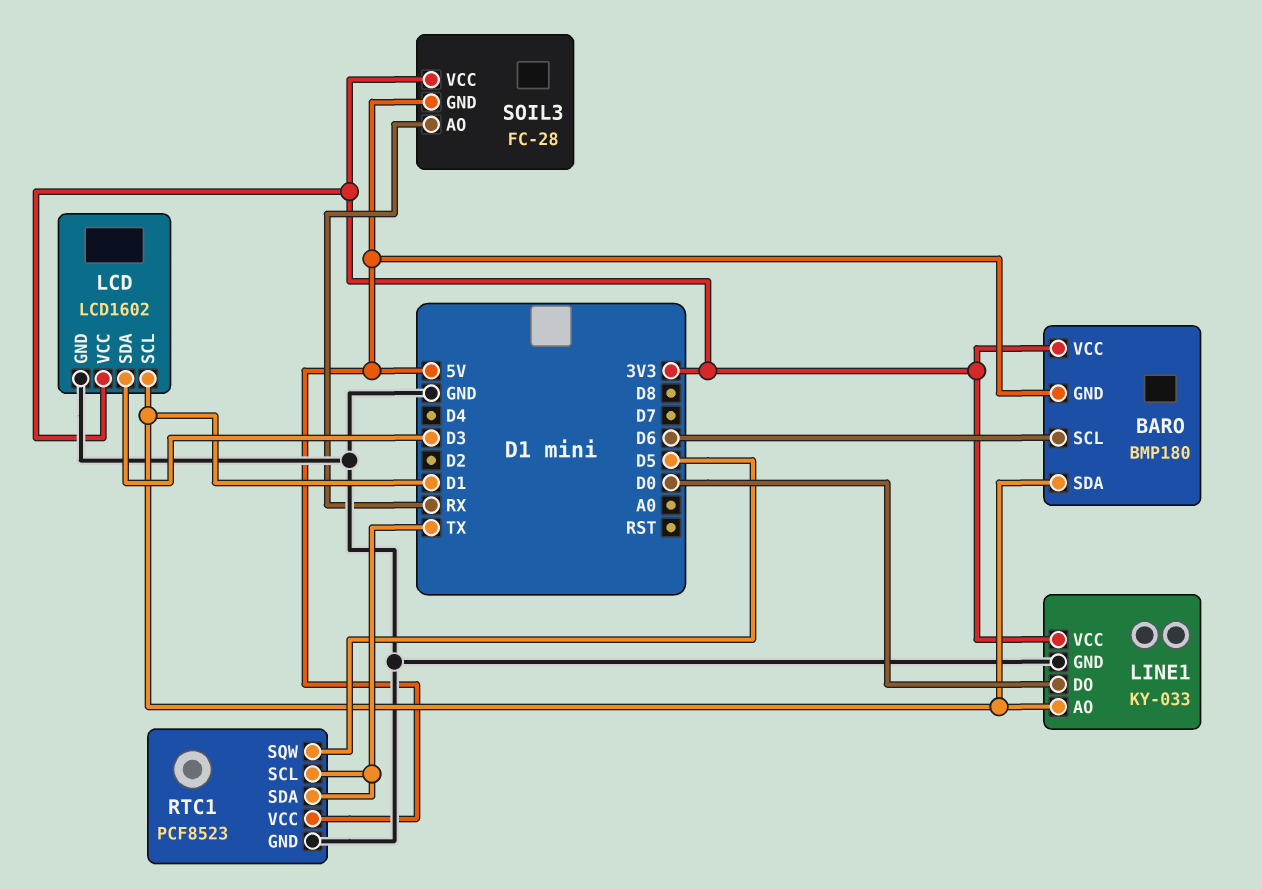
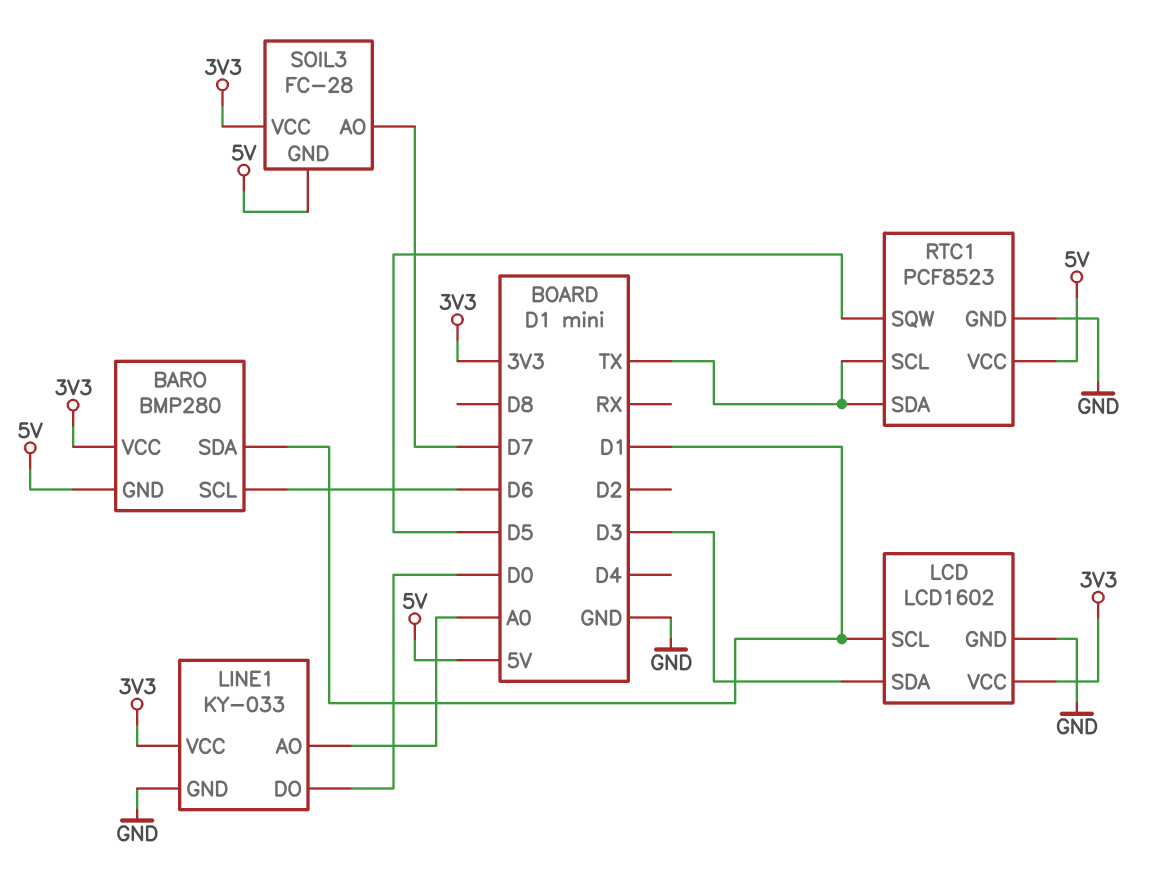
BARO: BMP180 -> BMP280
LINE1 pin AO: D1 -> A0
SOIL3 pin AO: RX -> D7

